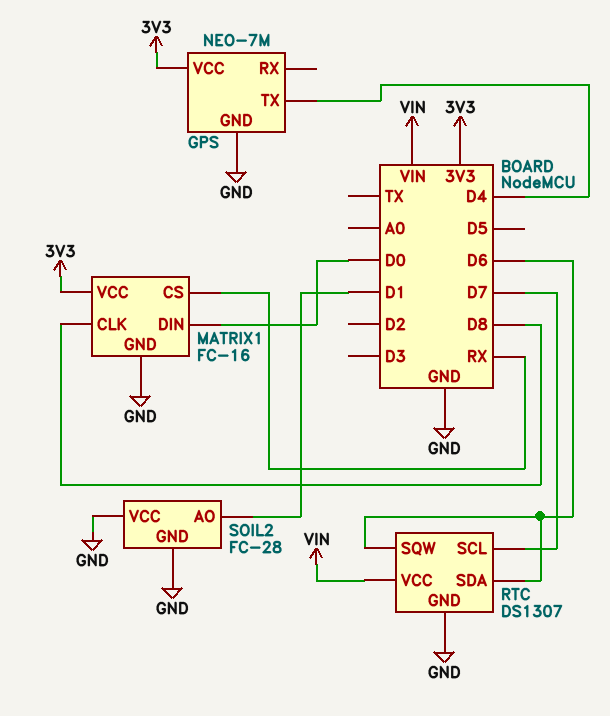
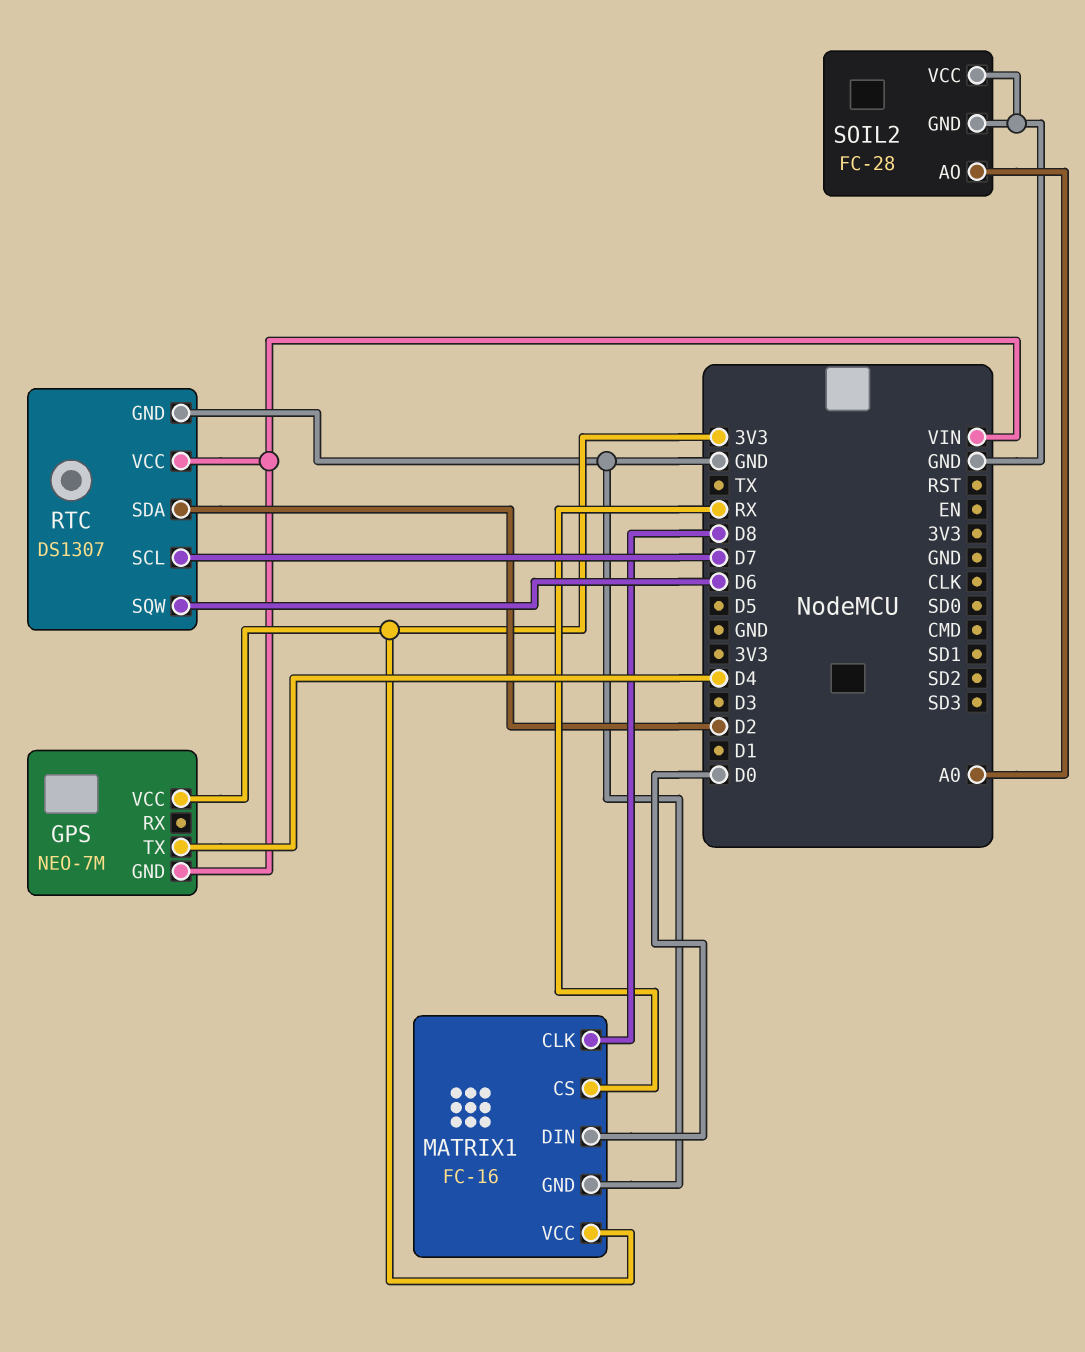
GPS pin GND: GND -> VIN
RTC pin SDA: D6 -> D2
SOIL2 pin AO: D1 -> A0

